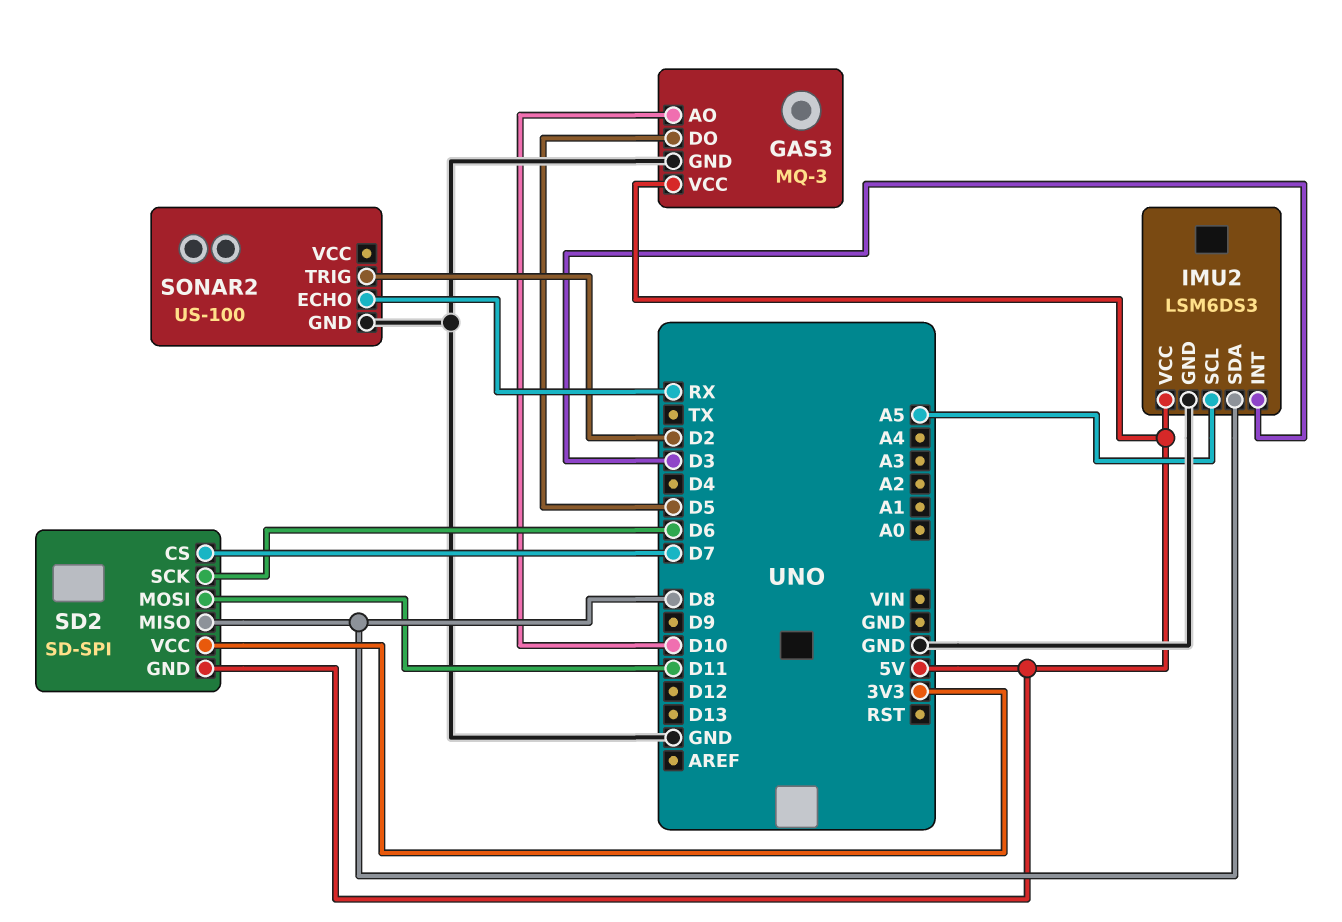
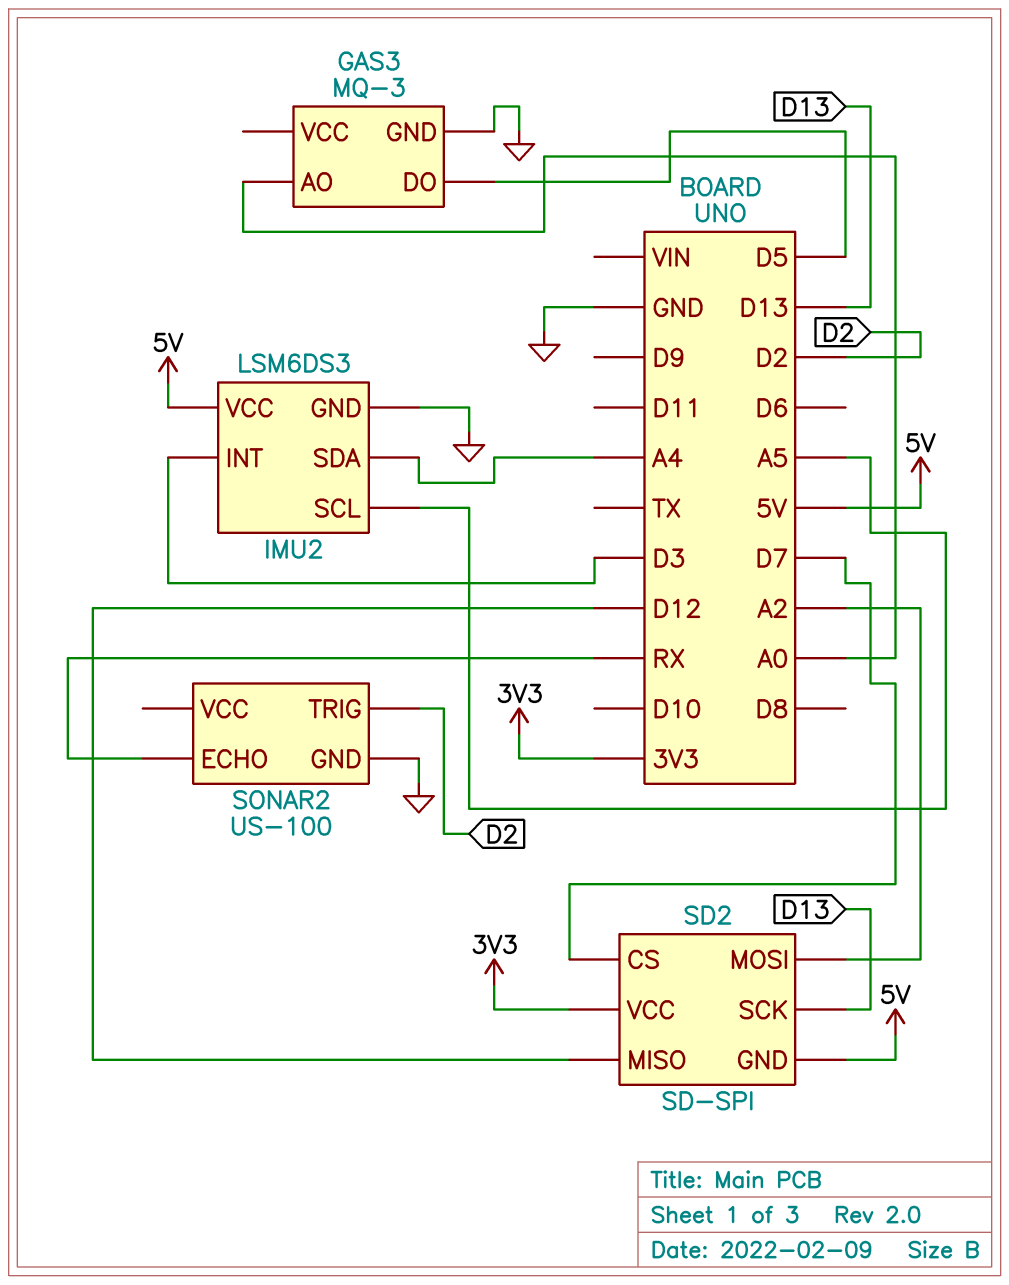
GAS3 pin AO: D10 -> A0
GAS3 pin VCC: 5V -> none
IMU2 pin SDA: D8 -> A4
SD2 pin MISO: D8 -> D12
SD2 pin MOSI: D11 -> A2
SD2 pin SCK: D6 -> D13

